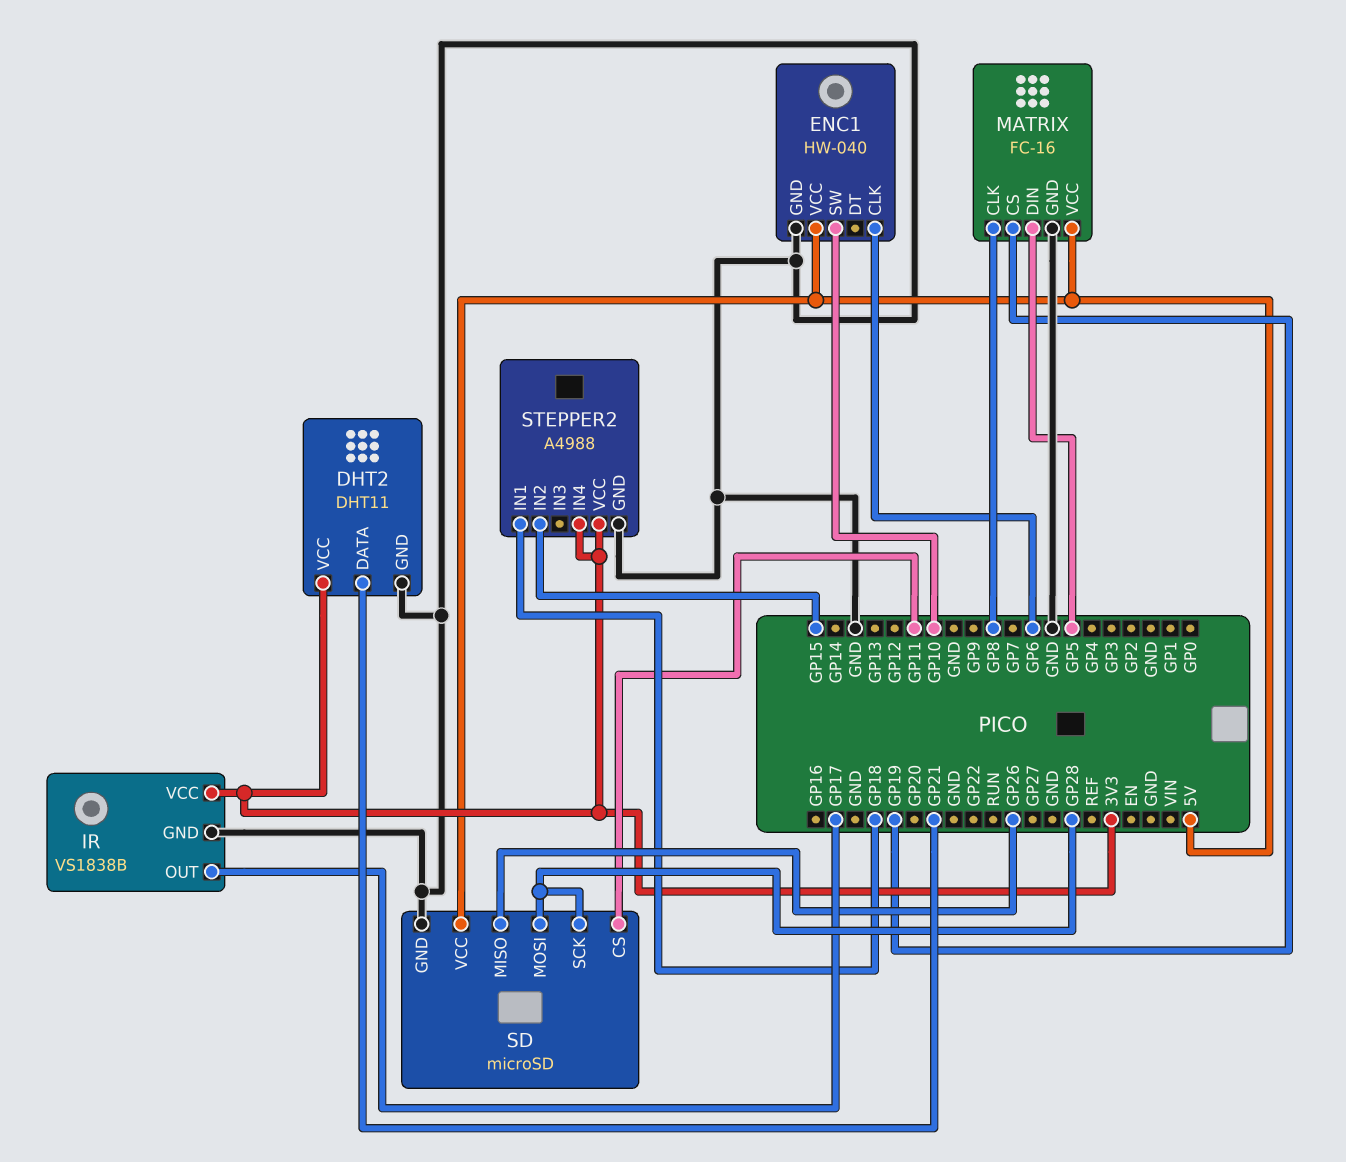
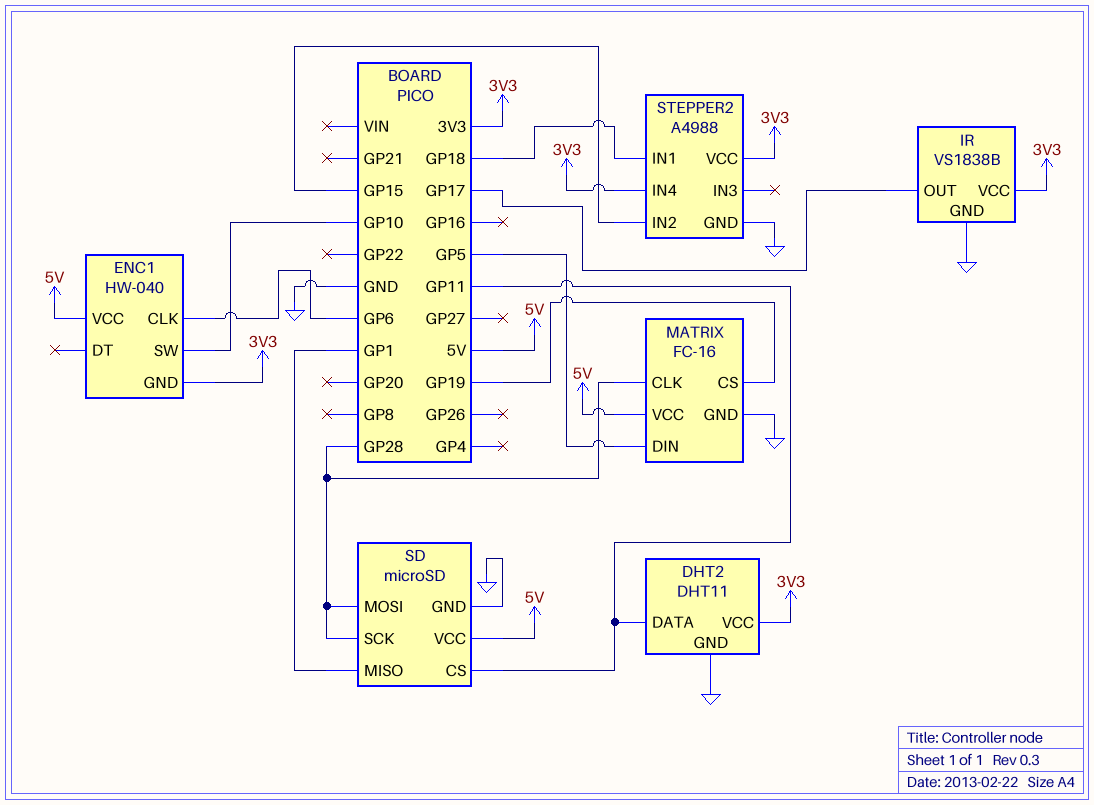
DHT2 pin DATA: GP21 -> GP11
ENC1 pin GND: GND -> 3V3
MATRIX pin CLK: GP8 -> GP28
SD pin MISO: GP26 -> GP1

